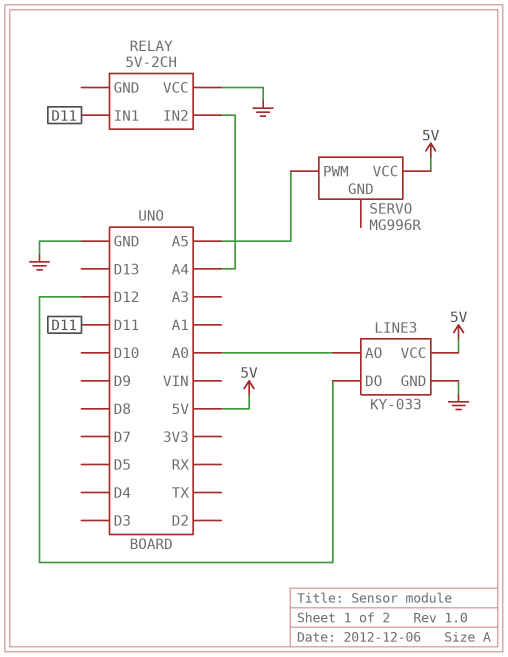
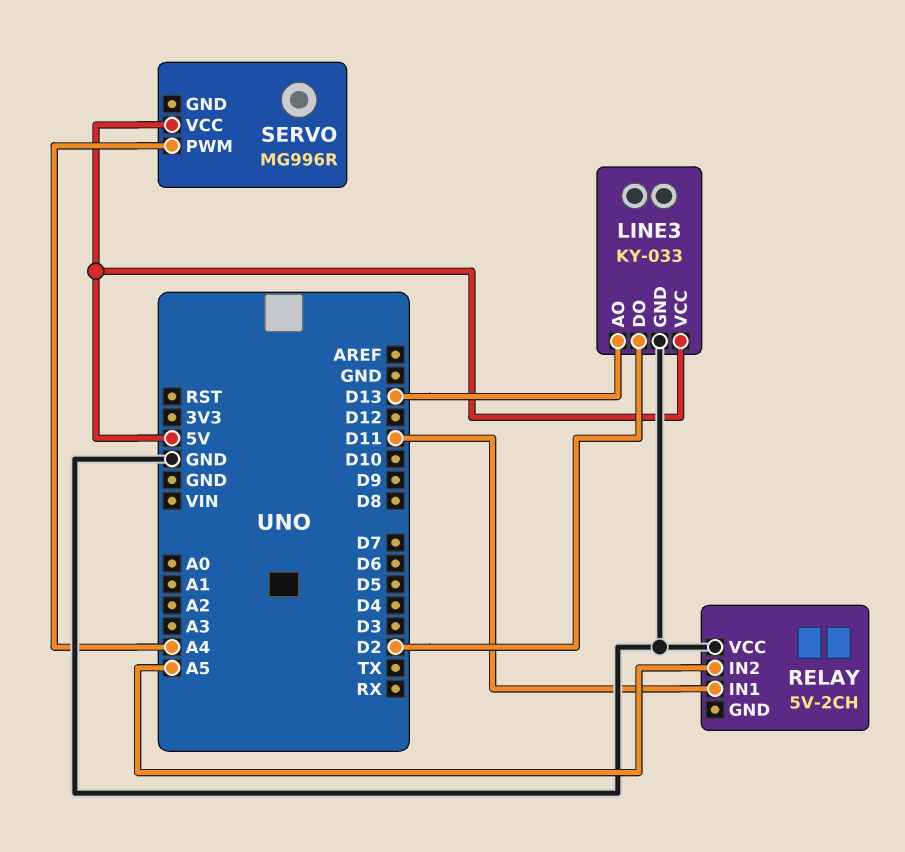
LINE3 pin AO: A0 -> D13
LINE3 pin DO: D12 -> D2
RELAY pin IN2: A4 -> A5
SERVO pin PWM: A5 -> A4

